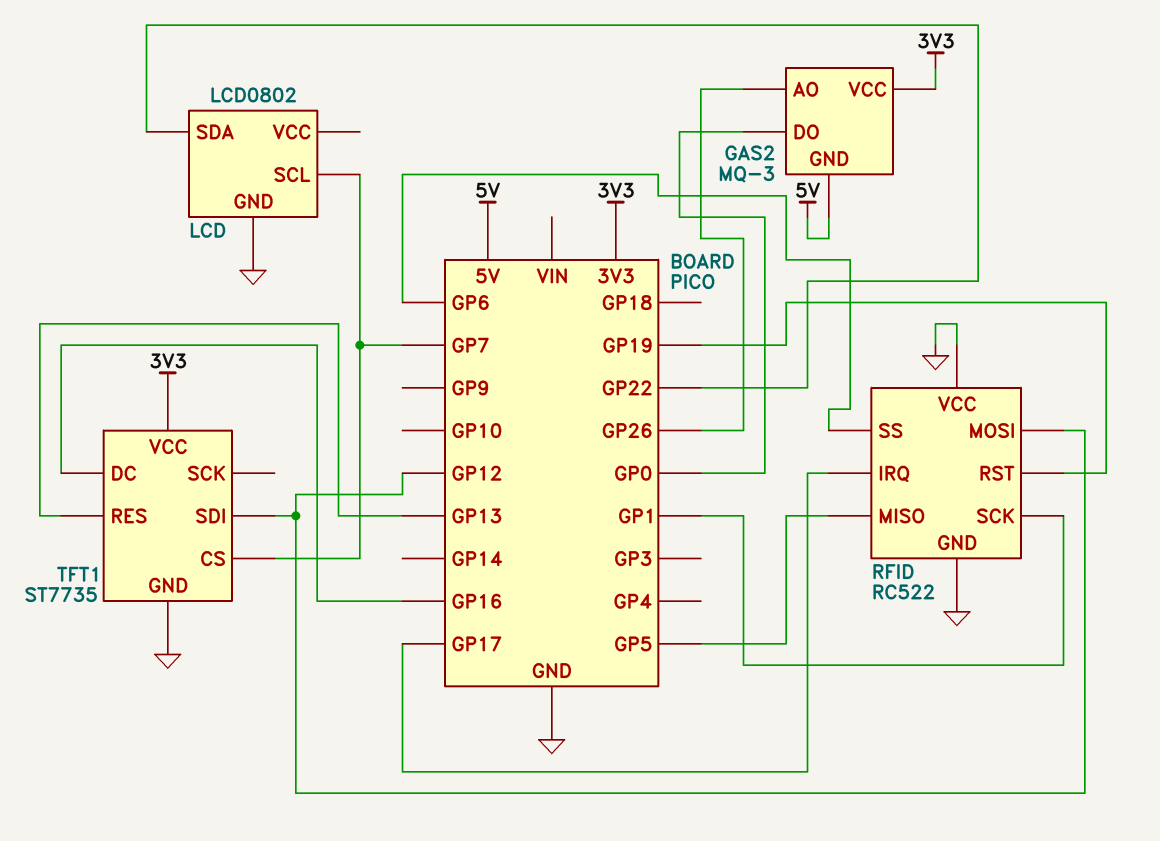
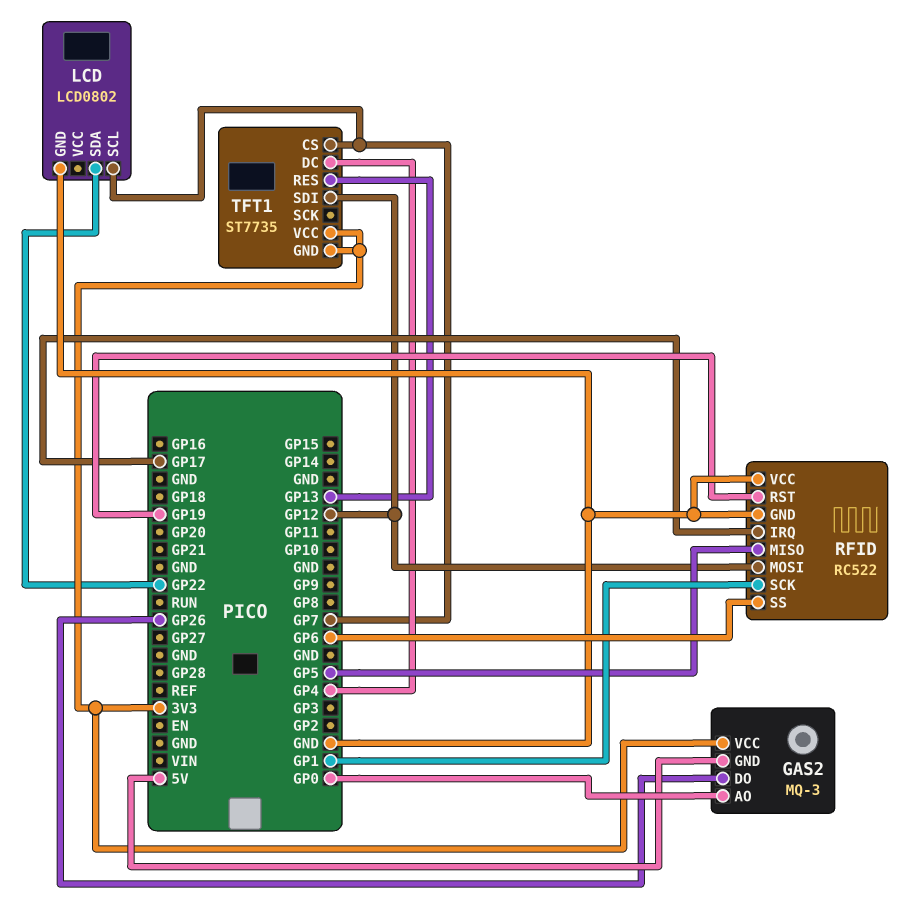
GAS2 pin AO: GP26 -> GP0
GAS2 pin DO: GP0 -> GP26
TFT1 pin DC: GP16 -> GP4
TFT1 pin GND: GND -> 3V3

